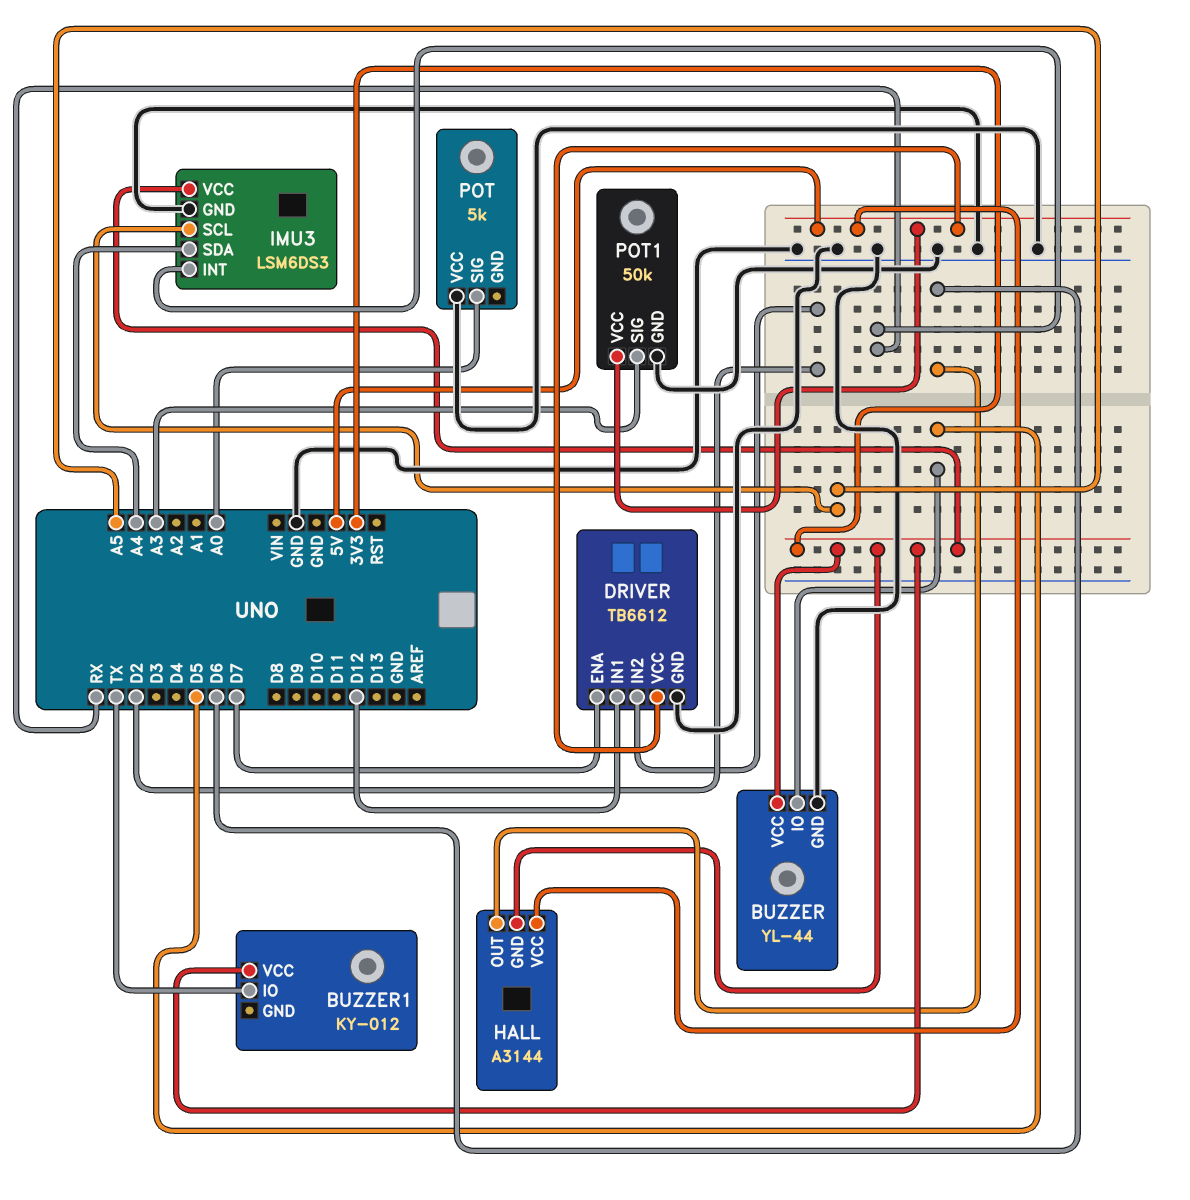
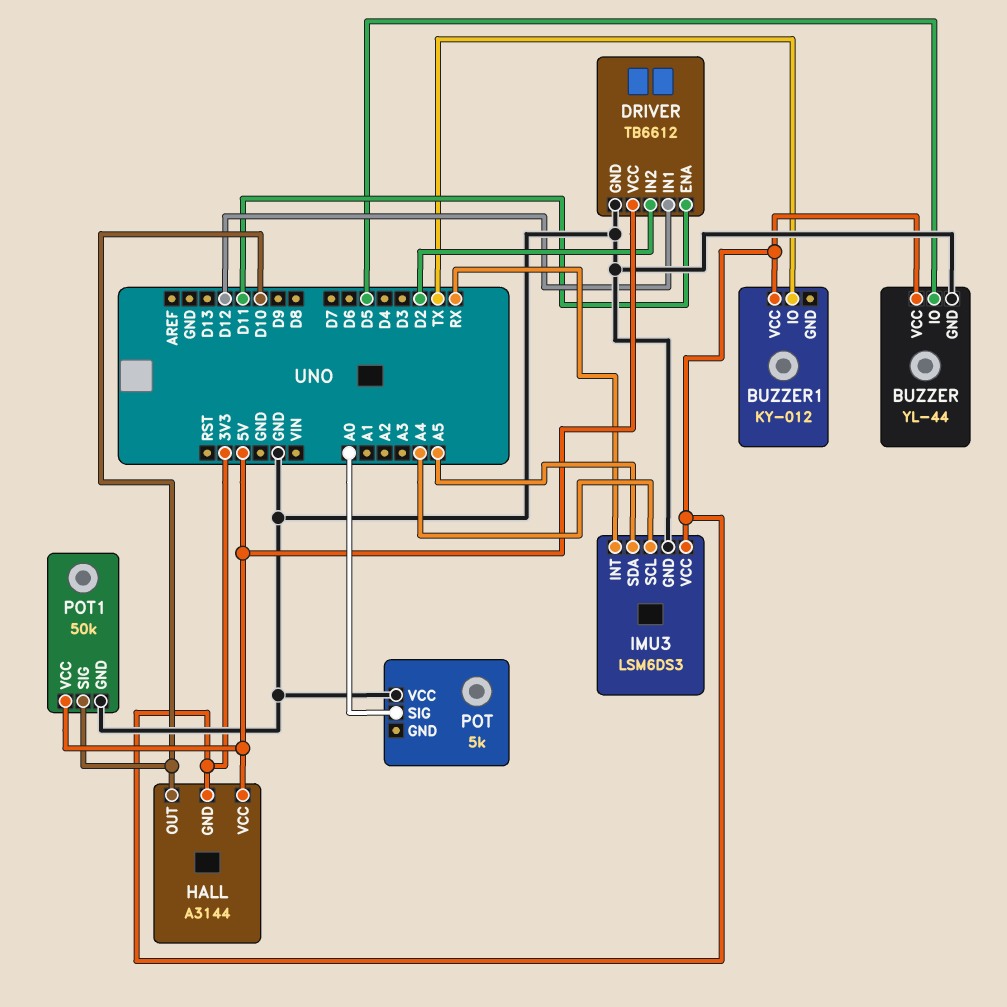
DRIVER pin ENA: D7 -> D11
HALL pin OUT: D6 -> D10
IMU3 pin SCL: A5 -> A4
IMU3 pin SDA: A4 -> A5
POT1 pin SIG: A3 -> D10

